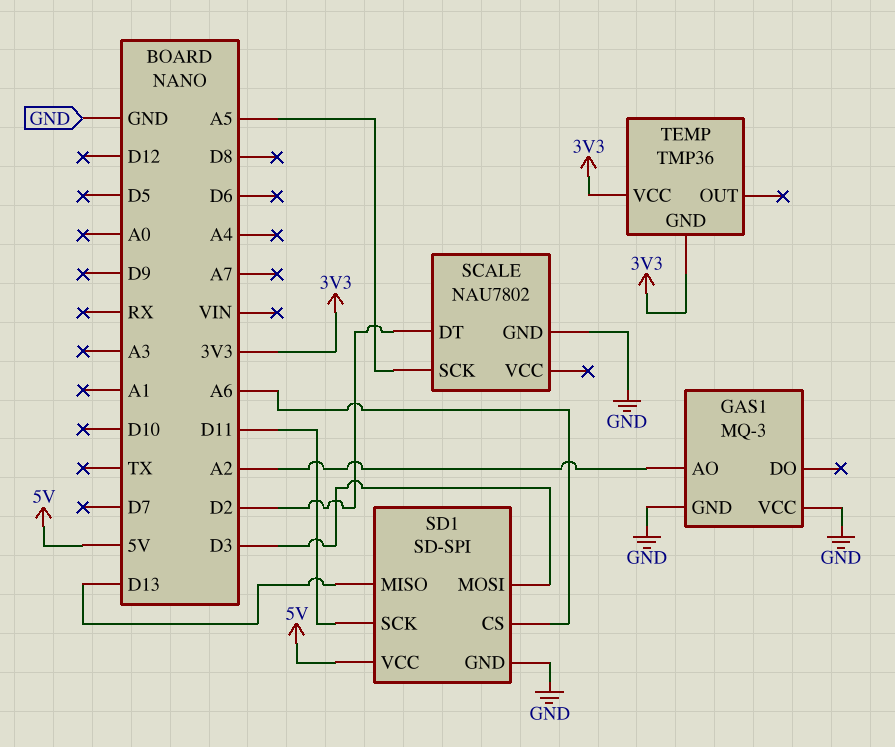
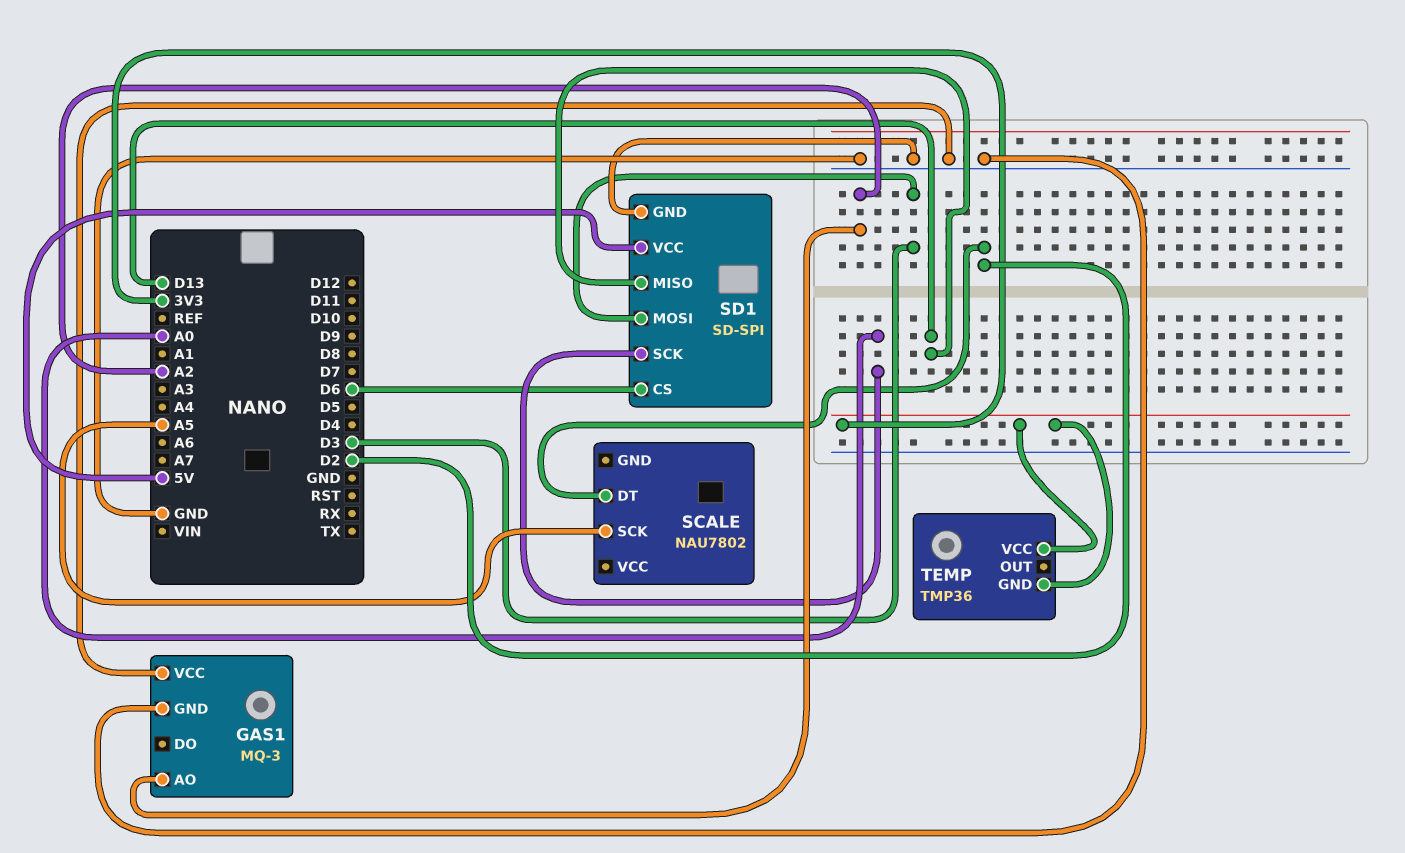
SCALE pin GND: GND -> none
SD1 pin CS: A6 -> D6
SD1 pin SCK: D11 -> A0

